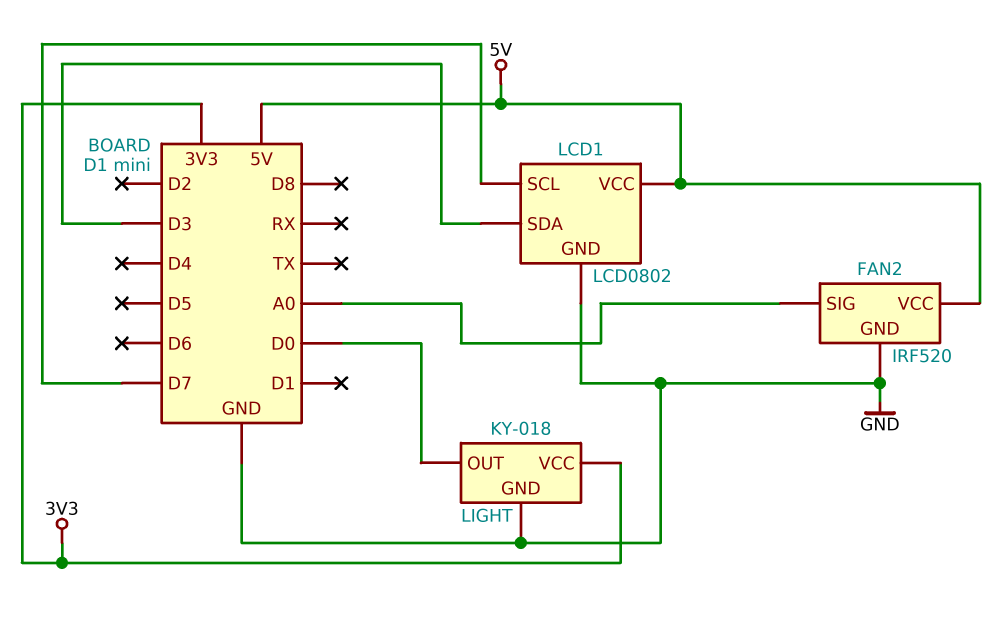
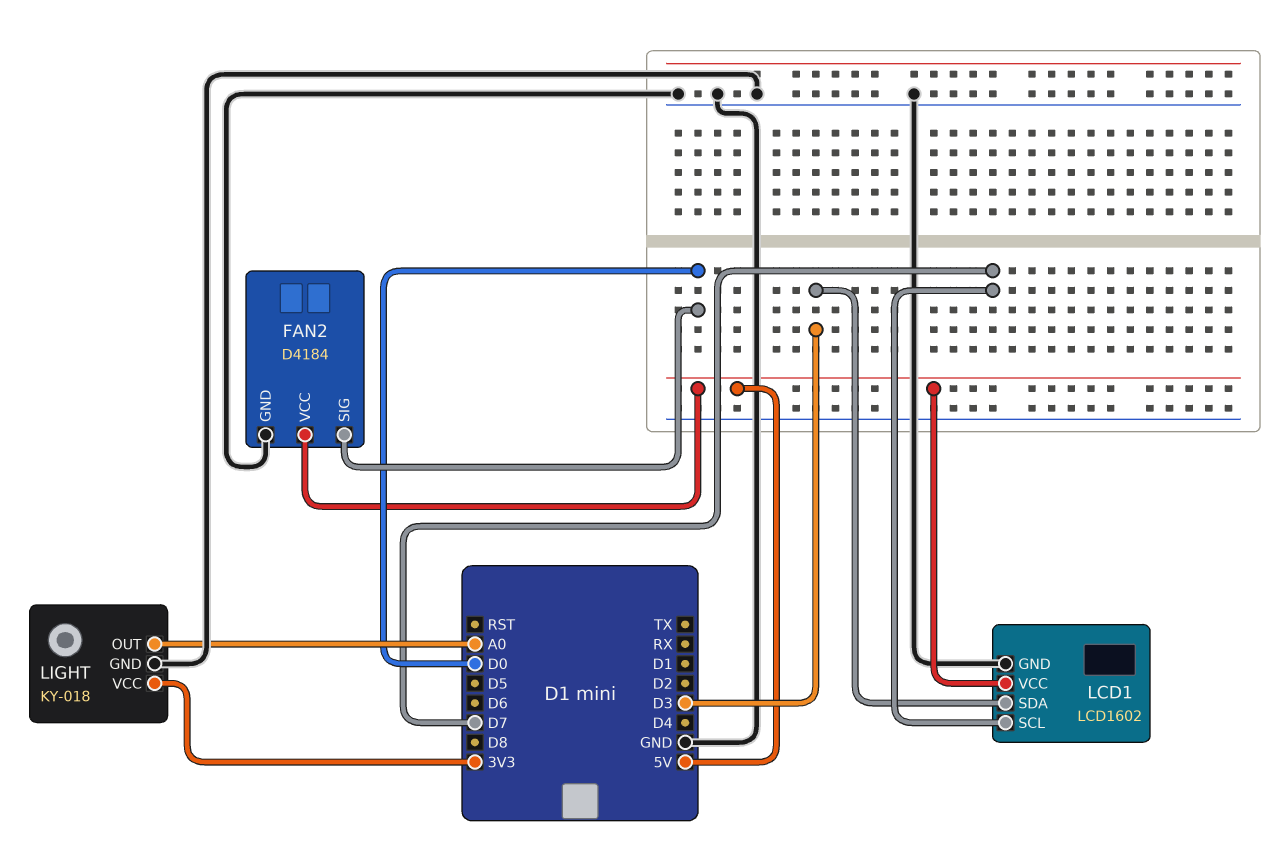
FAN2: IRF520 -> D4184
FAN2 pin SIG: A0 -> D0
LCD1: LCD0802 -> LCD1602
LIGHT pin OUT: D0 -> A0

